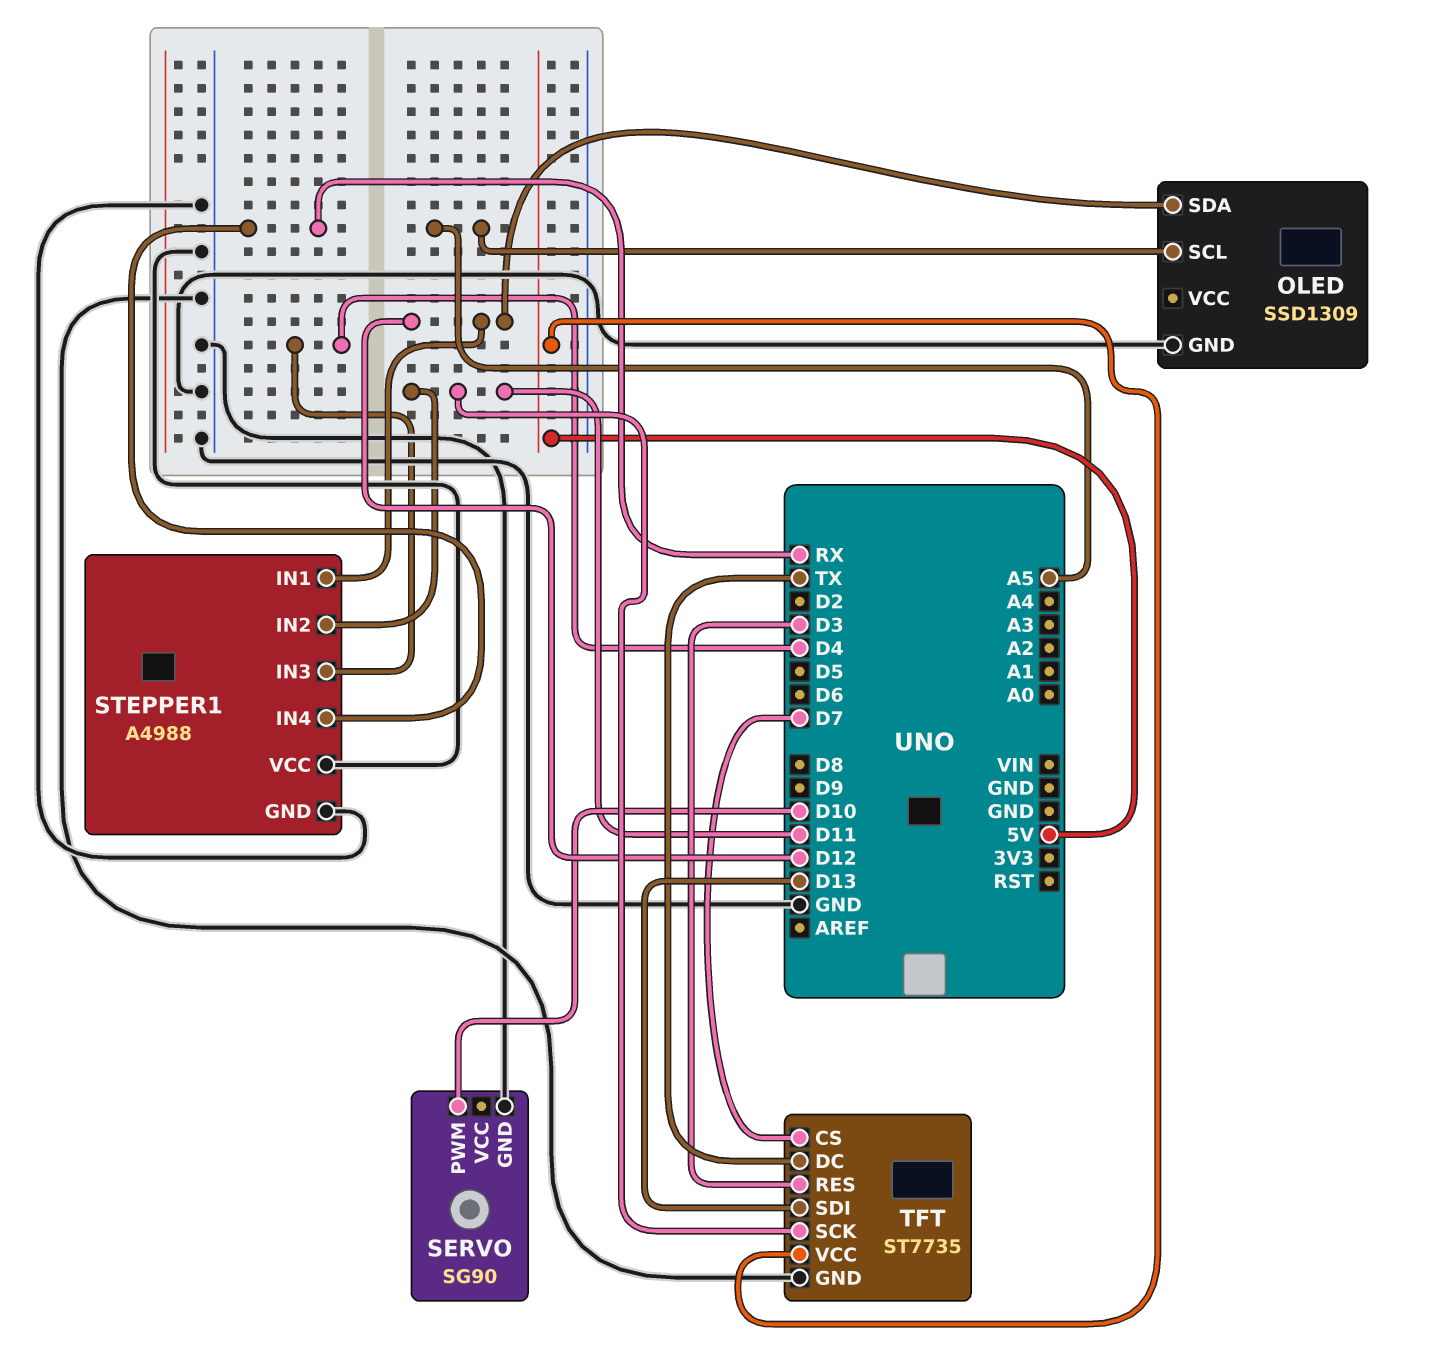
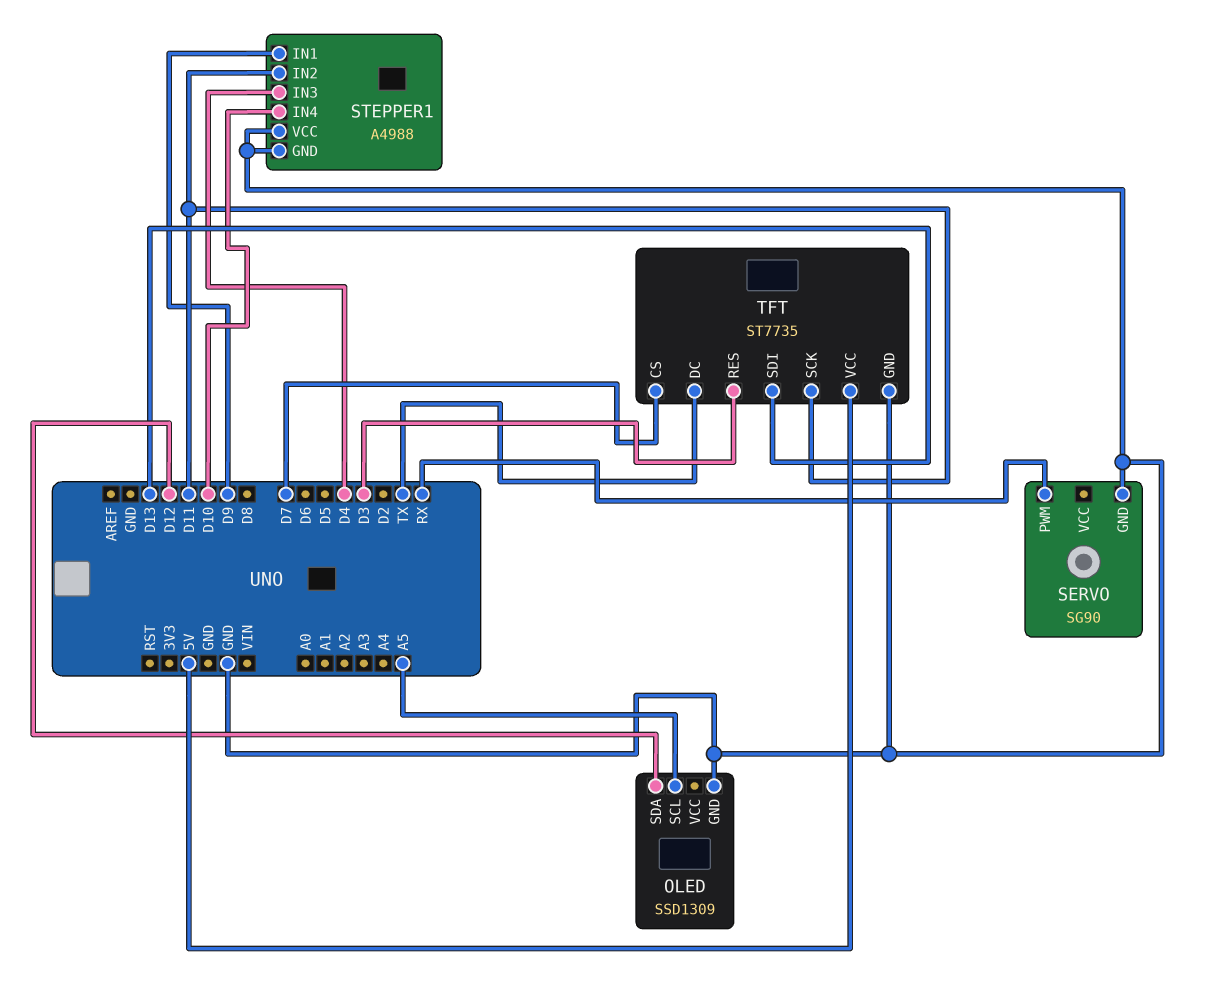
SERVO pin PWM: D10 -> RX
STEPPER1 pin IN1: D12 -> D9
STEPPER1 pin IN4: RX -> D10

